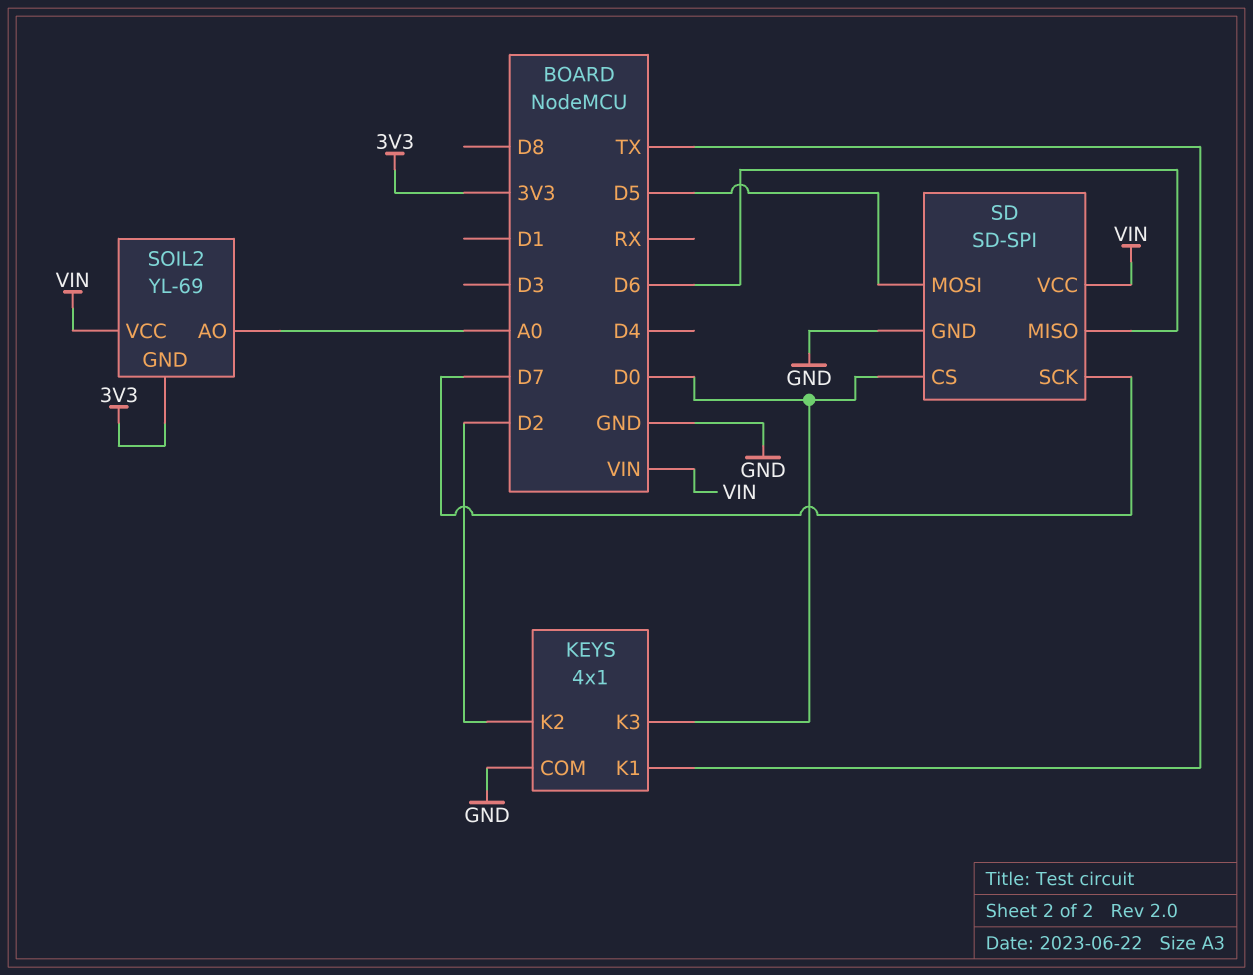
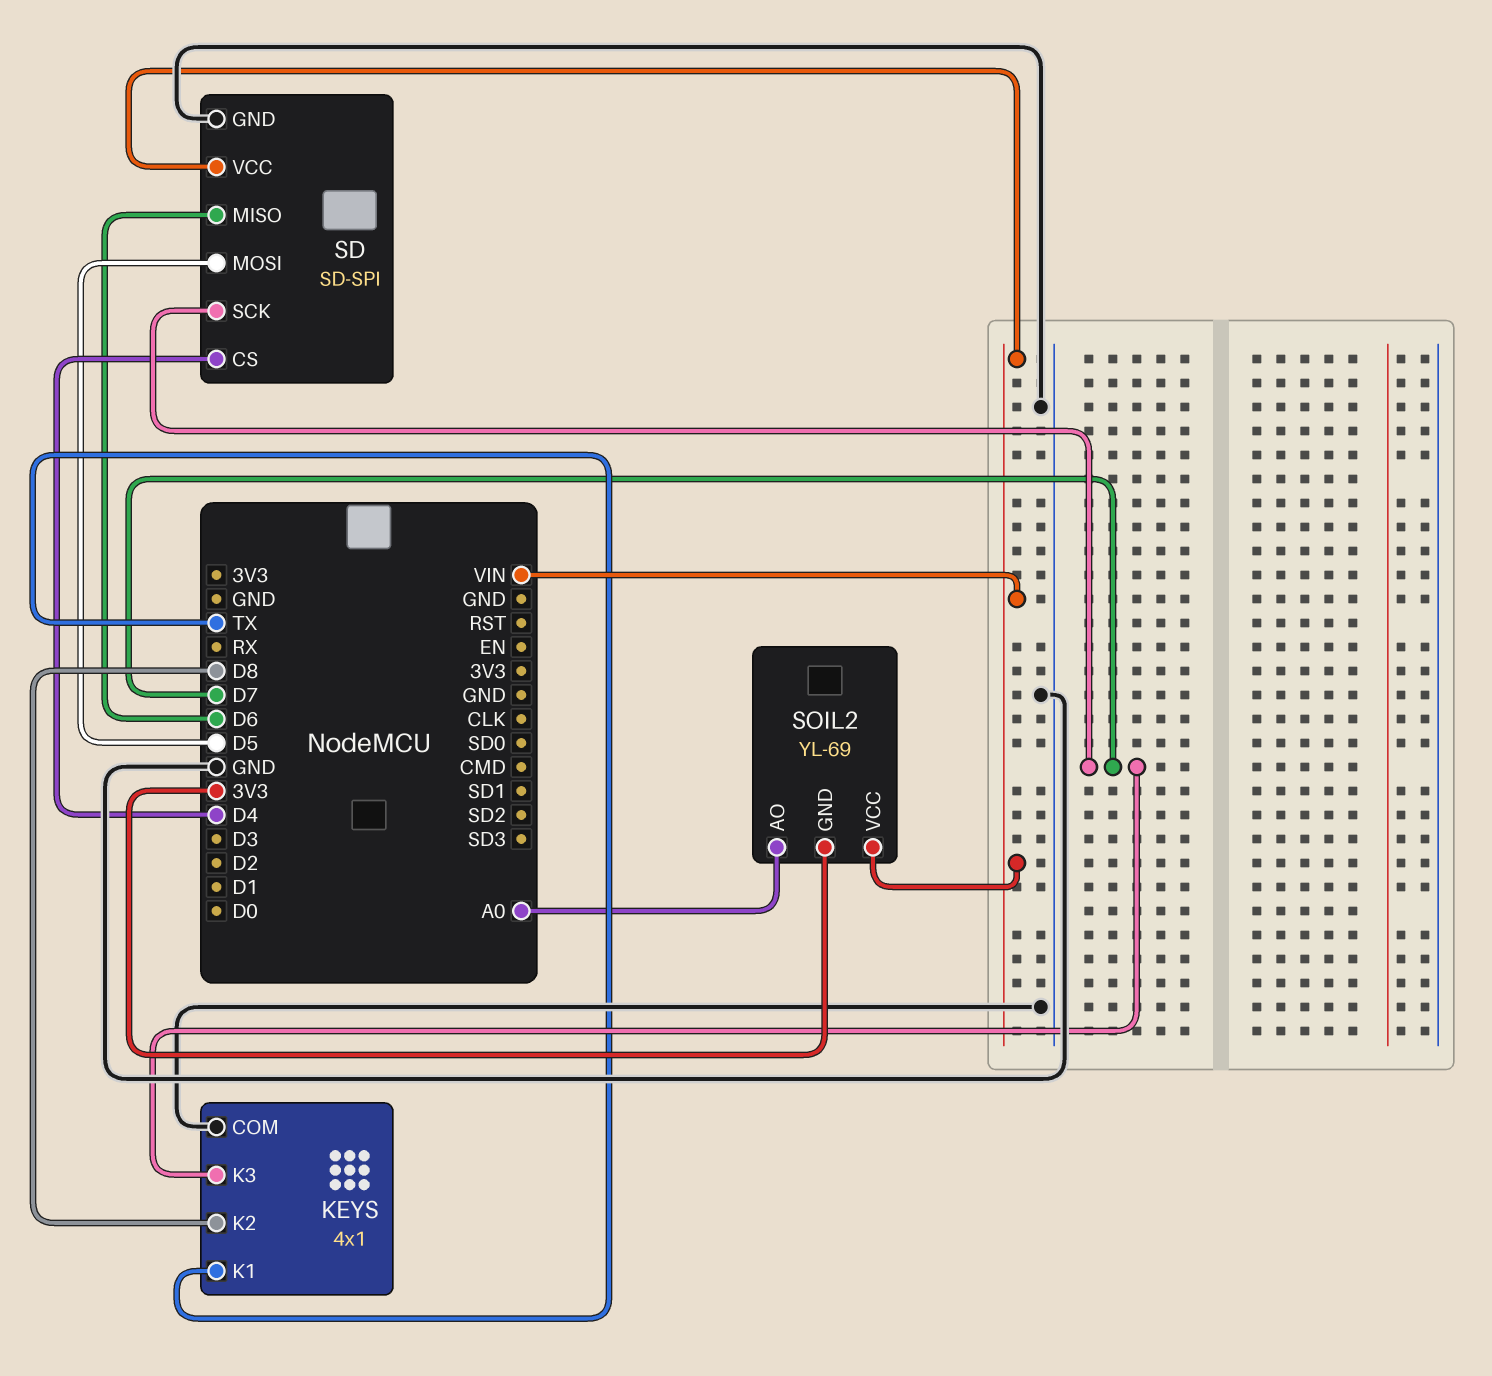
KEYS pin K2: D2 -> D8
KEYS pin K3: D0 -> D7
SD pin CS: D0 -> D4

